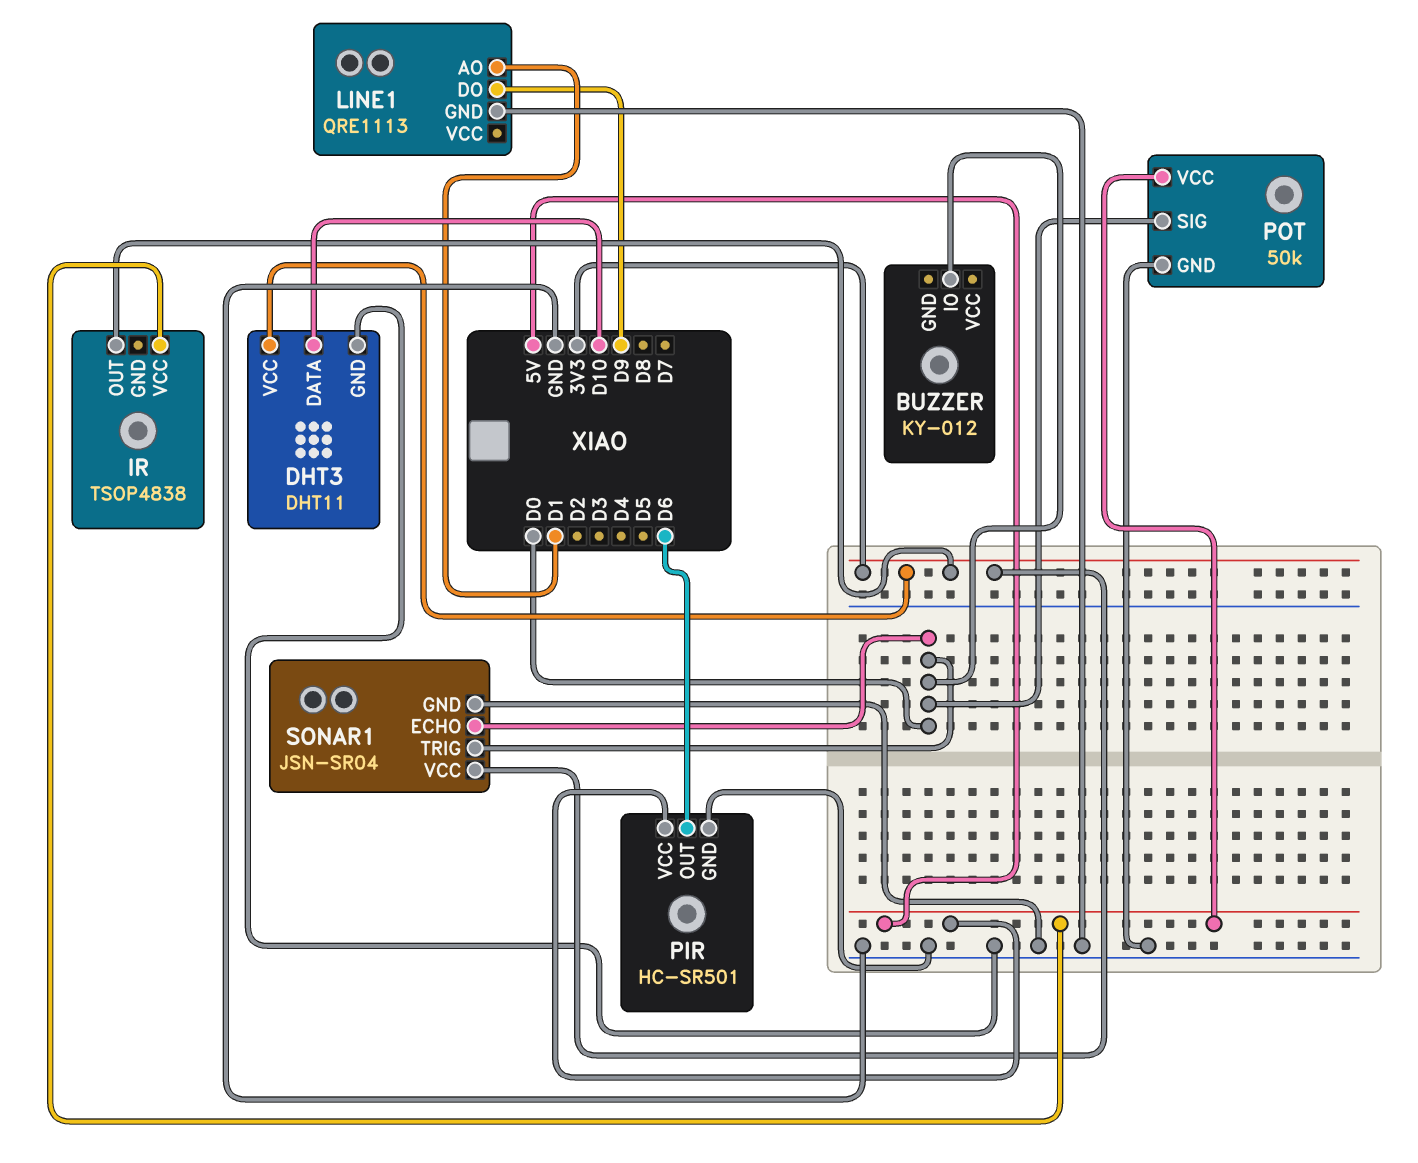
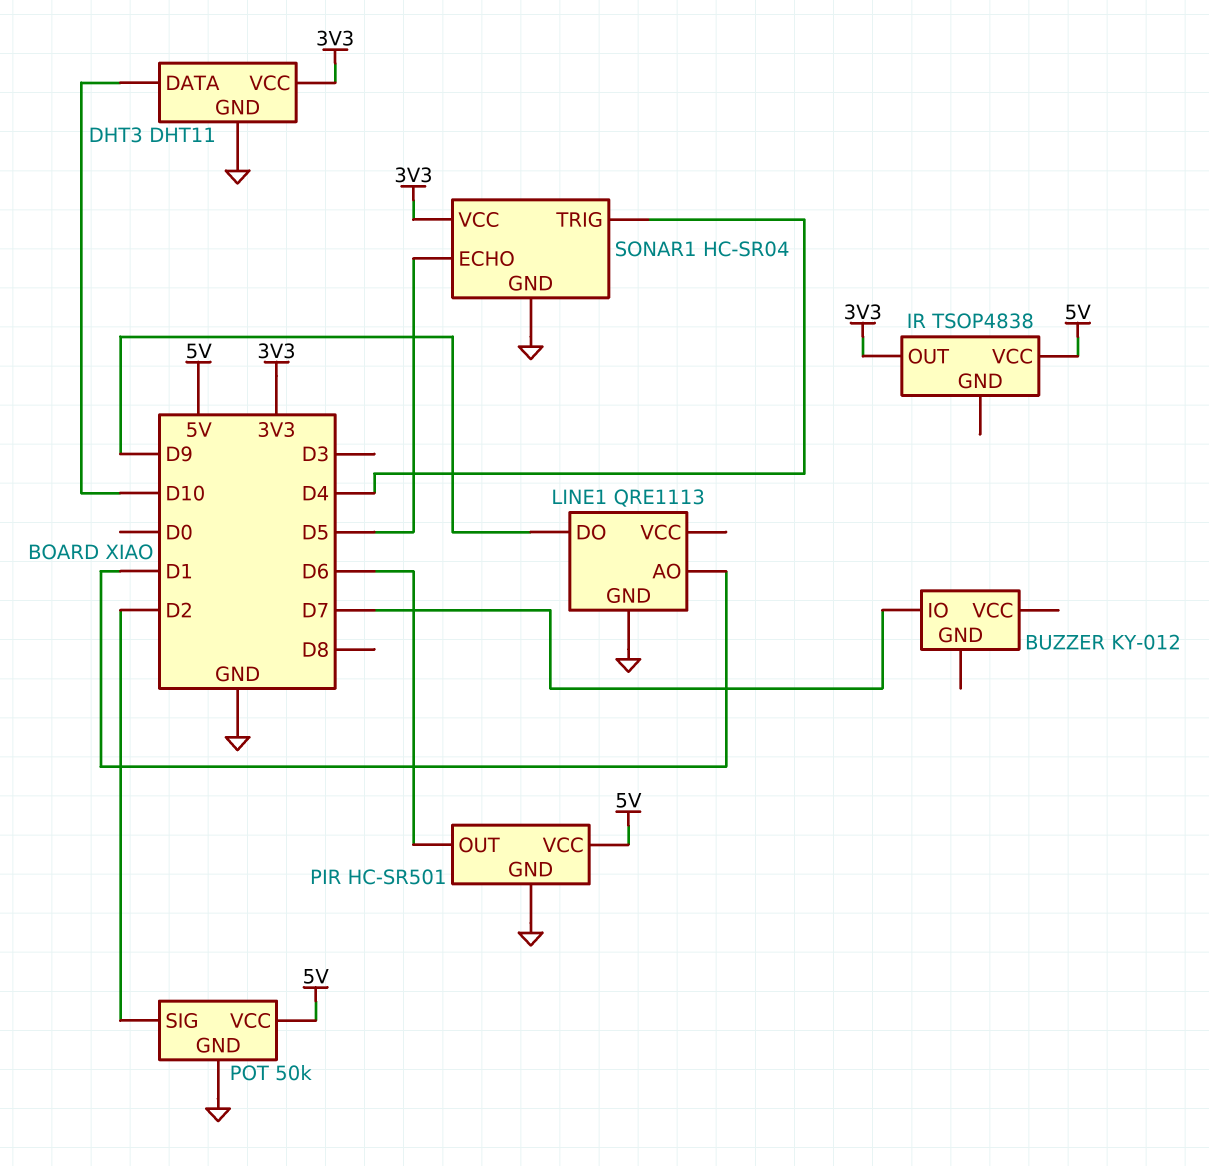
BUZZER pin IO: D0 -> D7
POT pin SIG: D0 -> D2
SONAR1: JSN-SR04 -> HC-SR04
SONAR1 pin ECHO: D0 -> D5
SONAR1 pin TRIG: D0 -> D4

